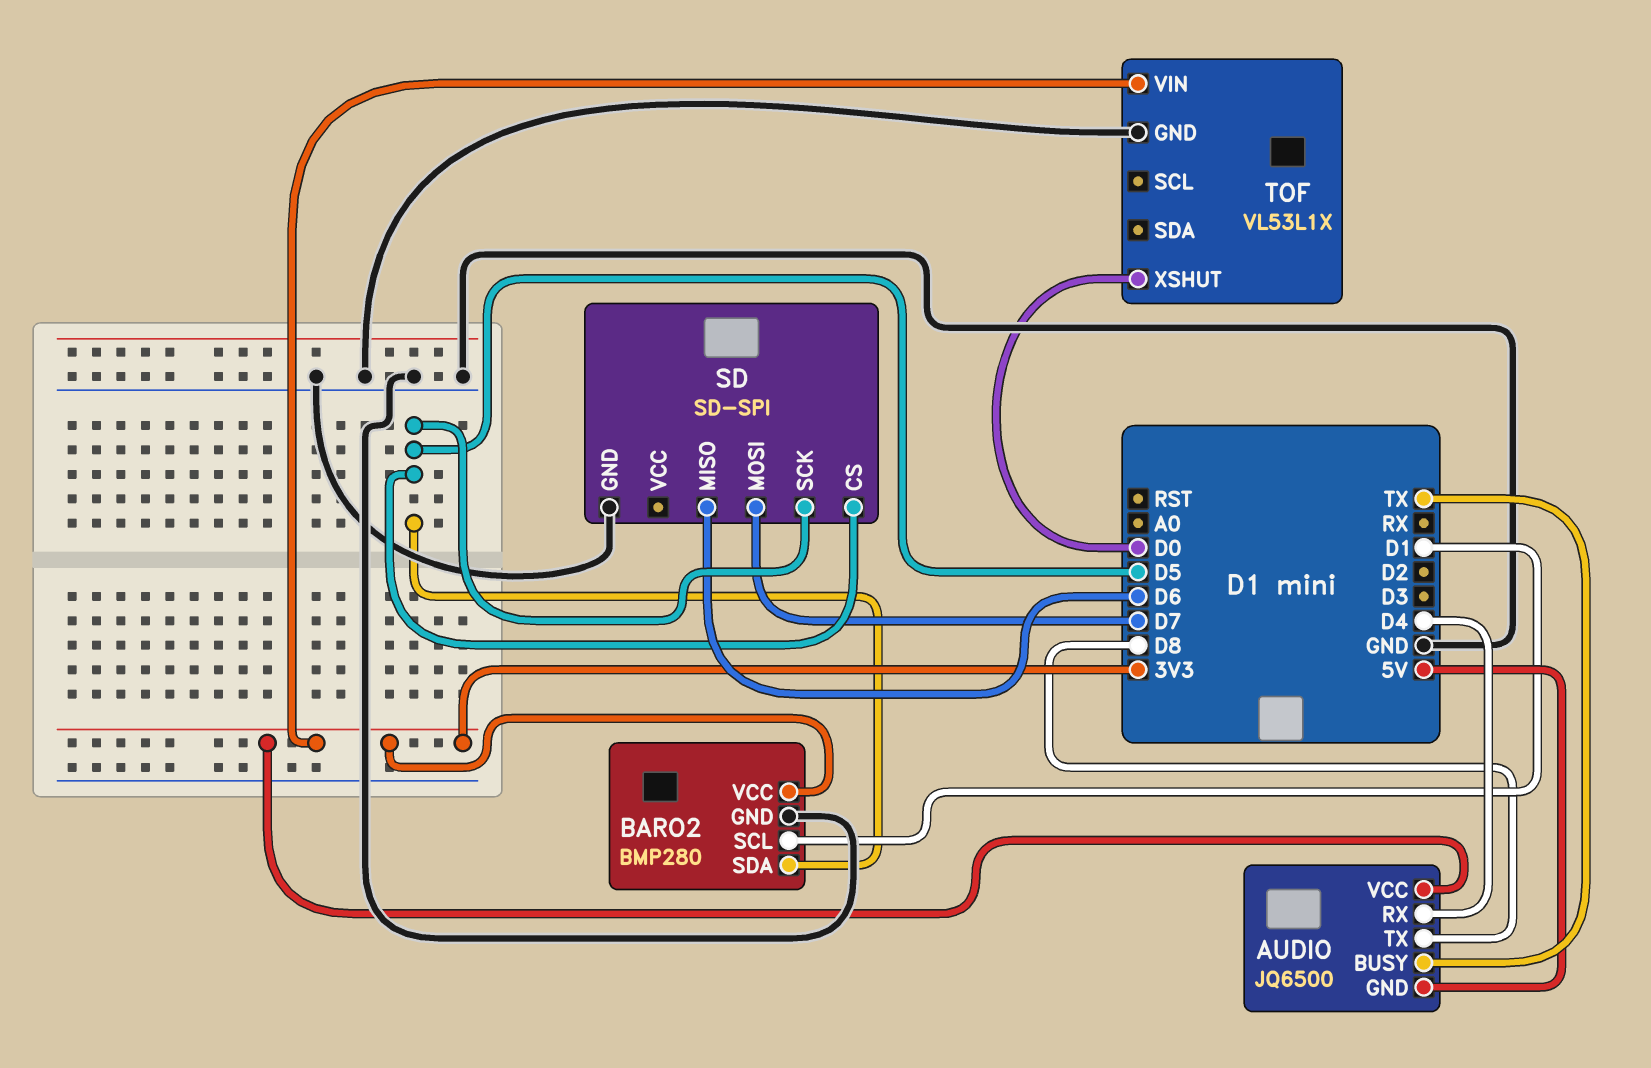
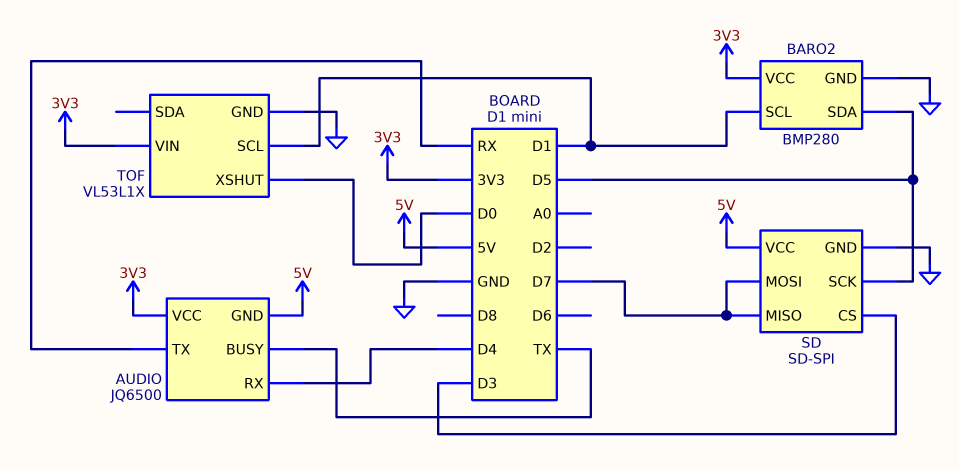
AUDIO pin TX: D8 -> RX
SD pin CS: D5 -> D3
SD pin MISO: D6 -> D7
SD pin VCC: none -> 5V
TOF pin SCL: none -> D1

